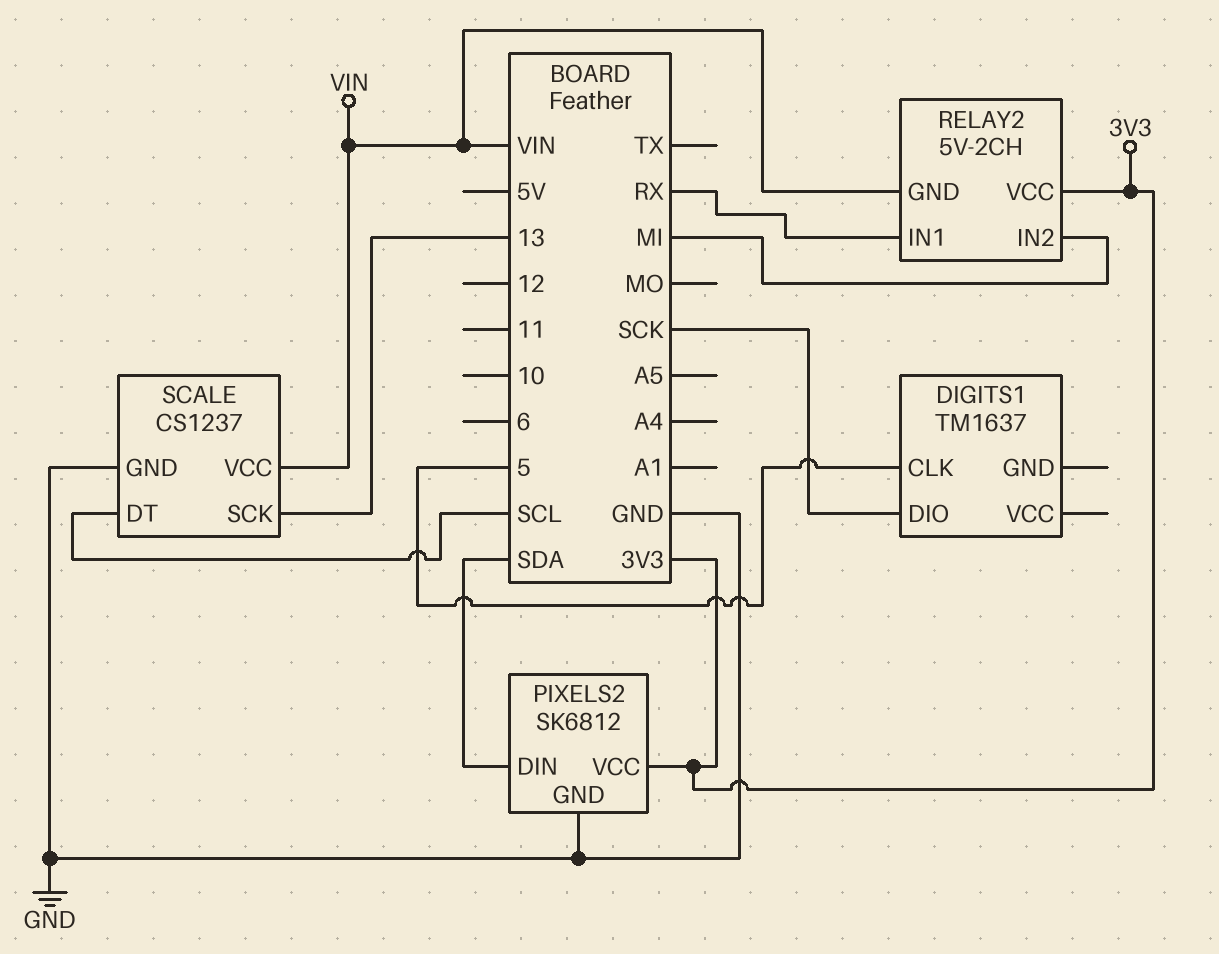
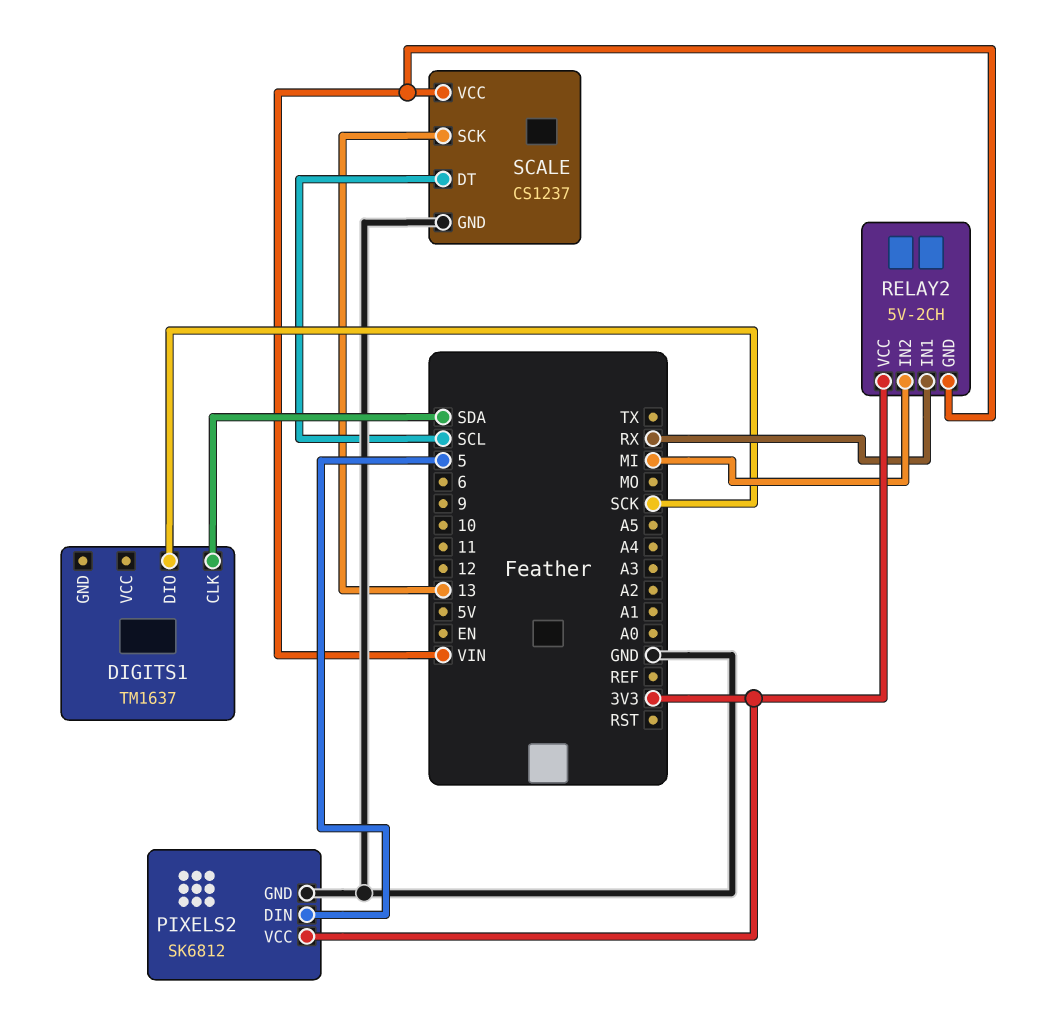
DIGITS1 pin CLK: 5 -> SDA
PIXELS2 pin DIN: SDA -> 5

